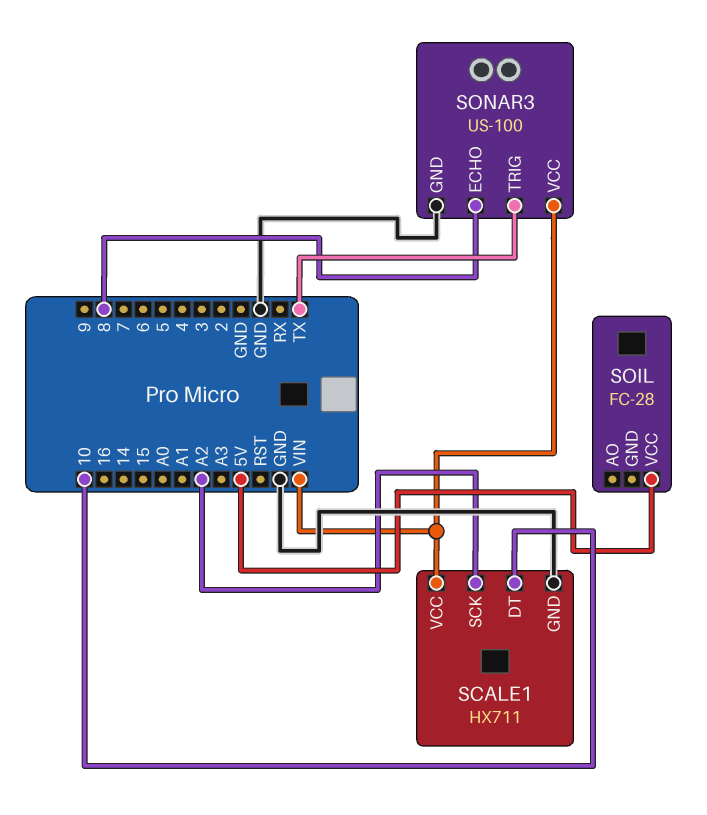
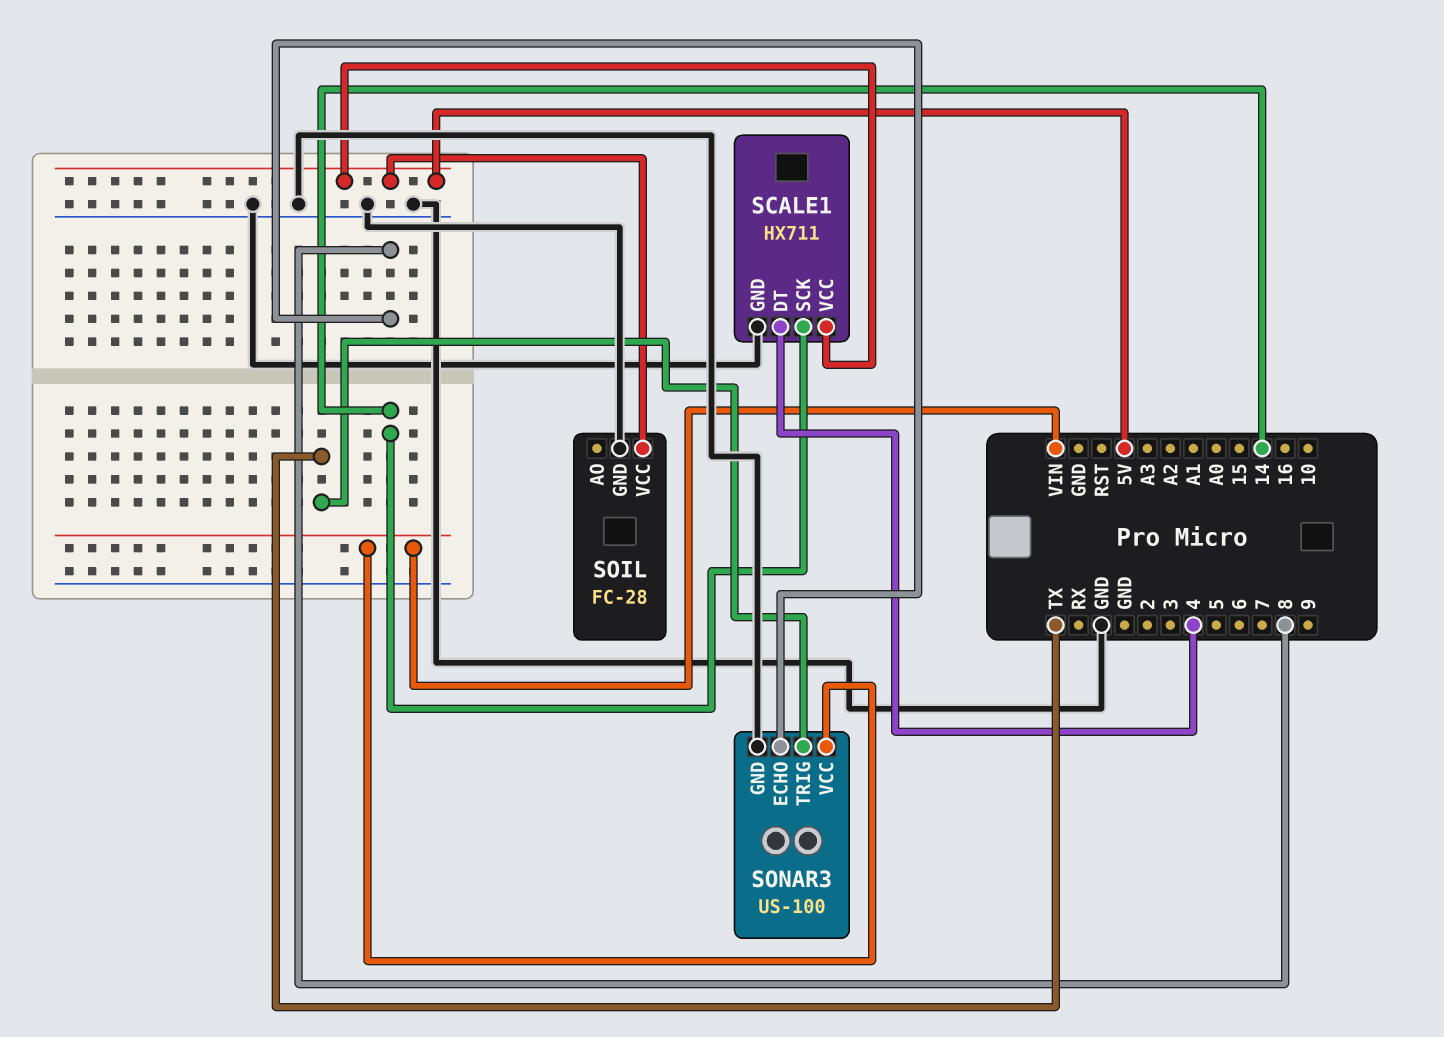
SCALE1 pin DT: 10 -> 4
SCALE1 pin SCK: A2 -> 14
SCALE1 pin VCC: VIN -> 5V
SOIL pin GND: none -> GND

